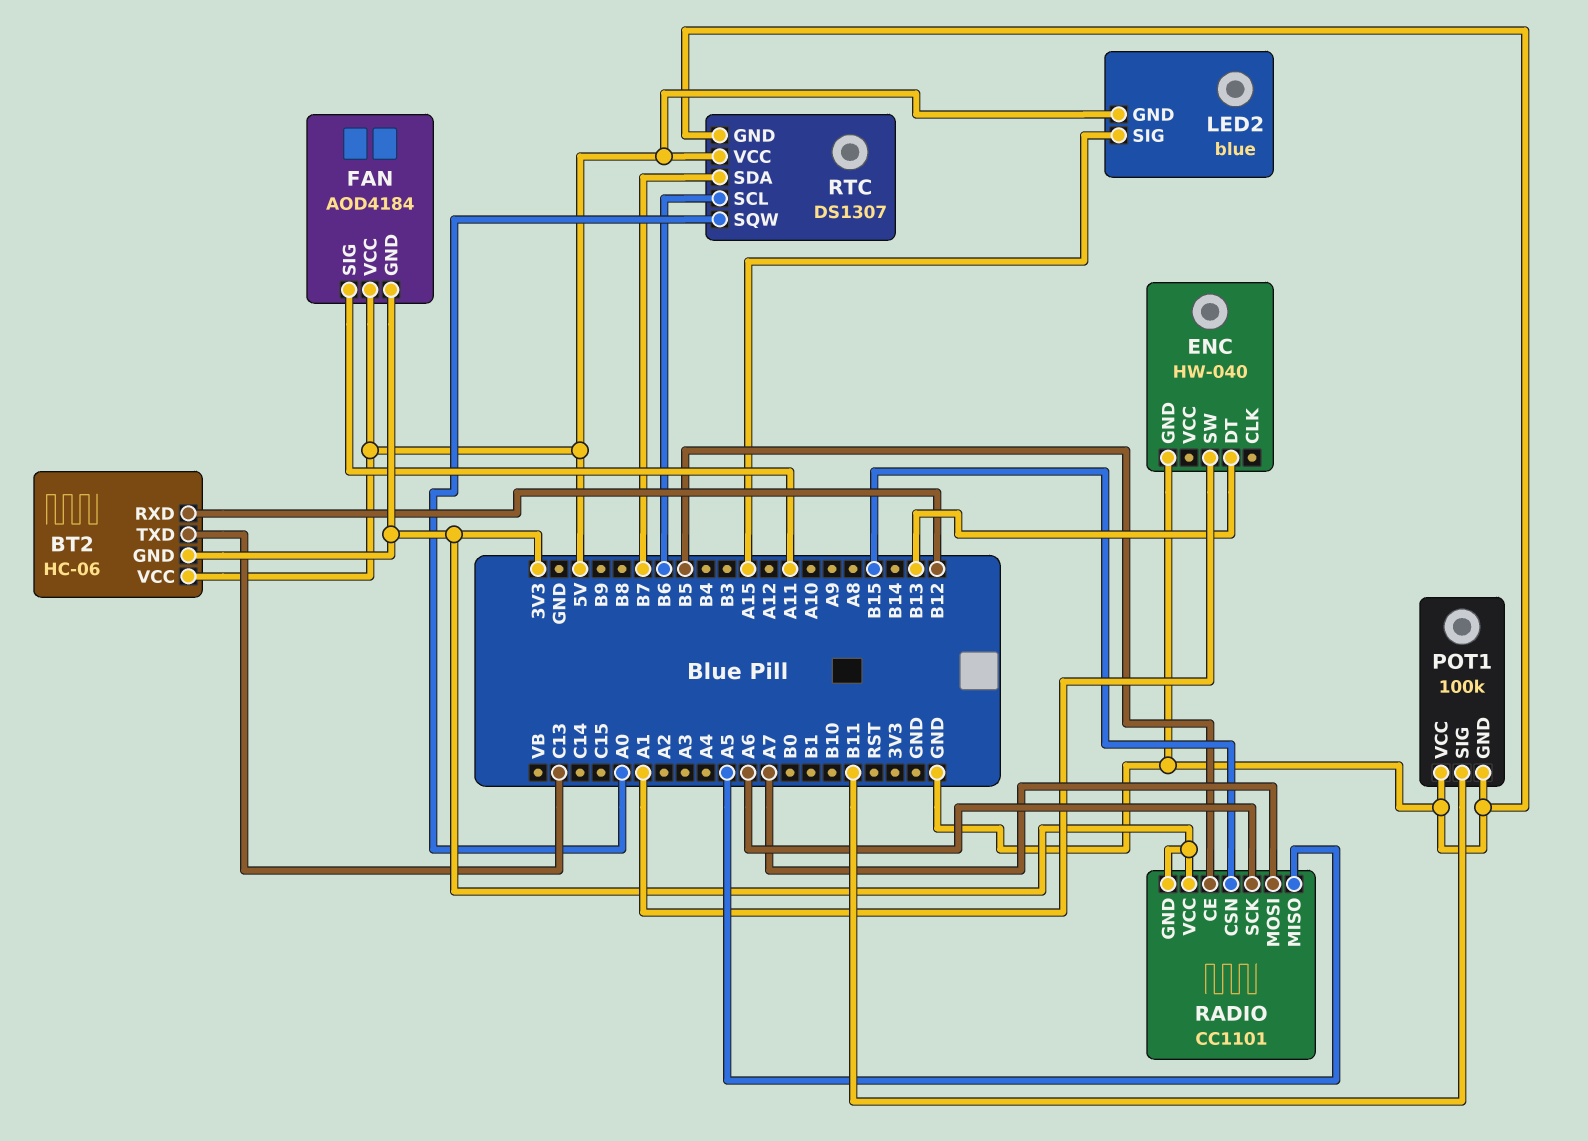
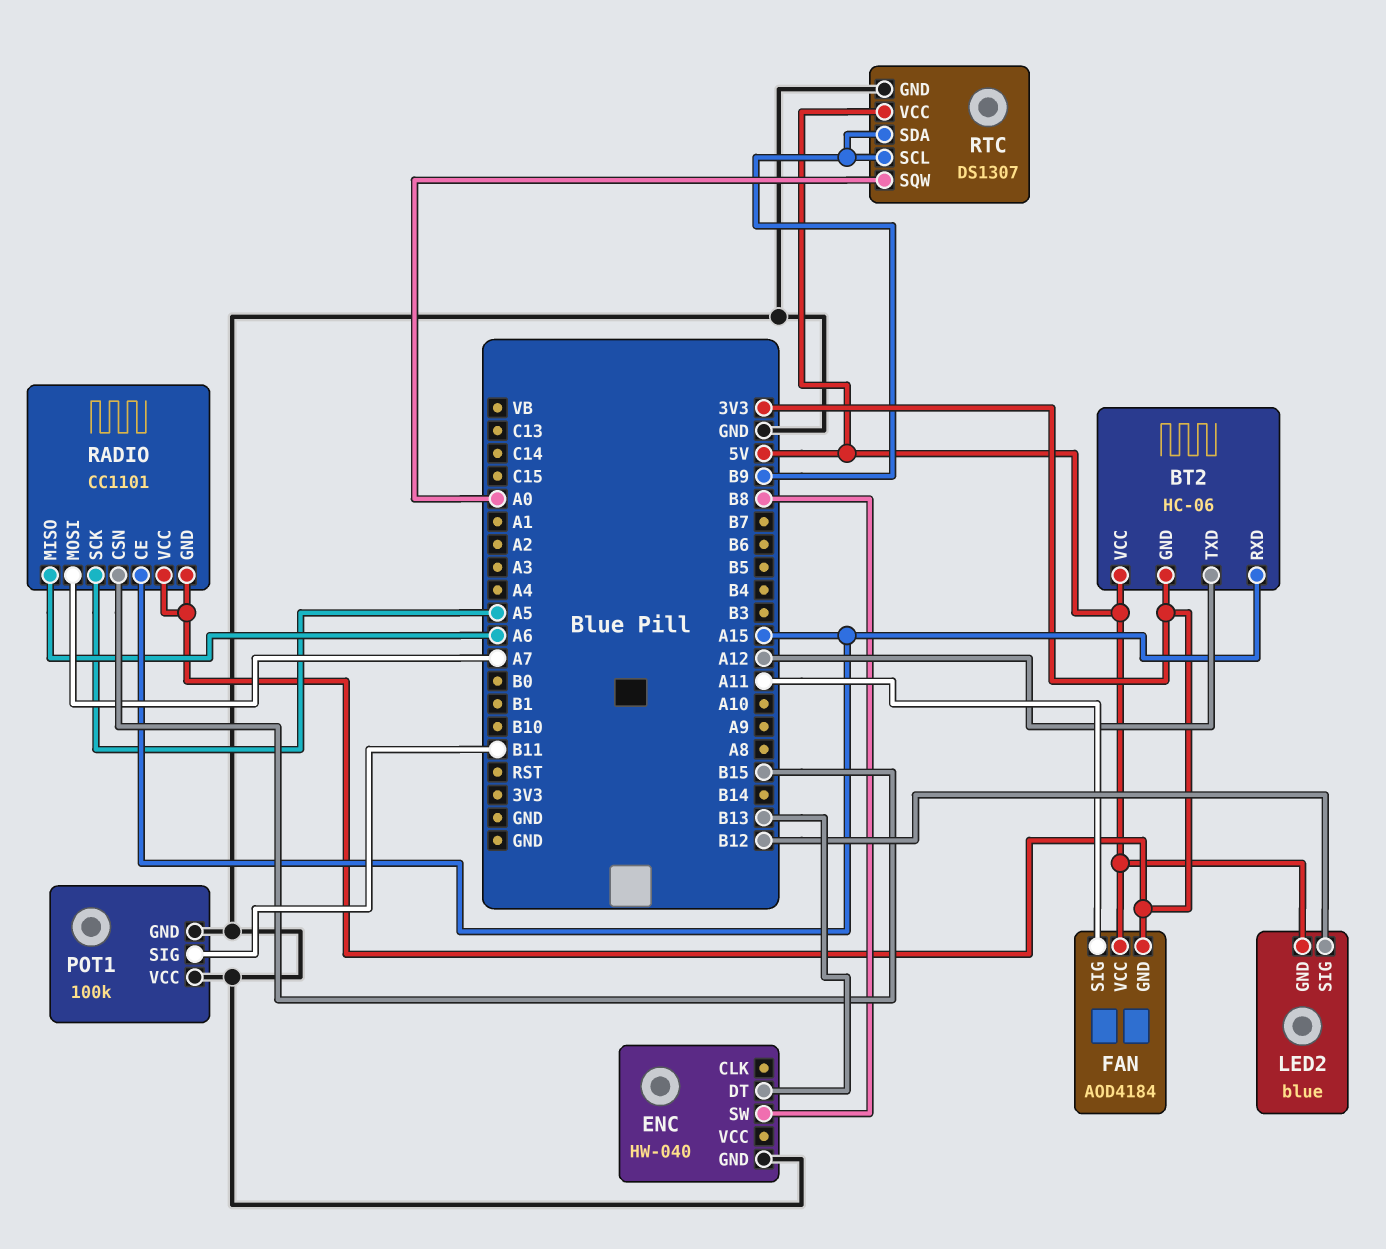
BT2 pin RXD: B12 -> A15
BT2 pin TXD: C13 -> A12
ENC pin SW: A1 -> B8
LED2 pin SIG: A15 -> B12
RADIO pin CE: B5 -> A15
RADIO pin MISO: A5 -> A6
RADIO pin SCK: A6 -> A5
RTC pin SCL: B6 -> B9
RTC pin SDA: B7 -> B9

